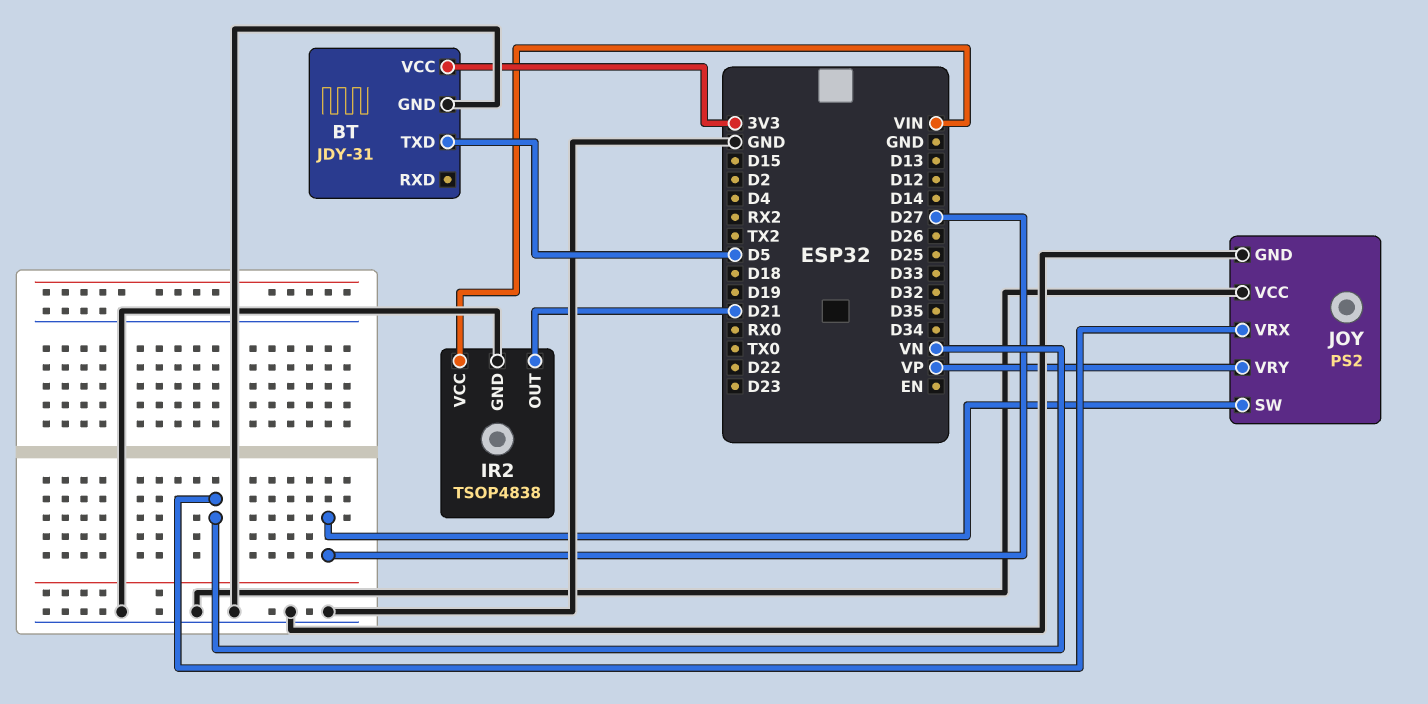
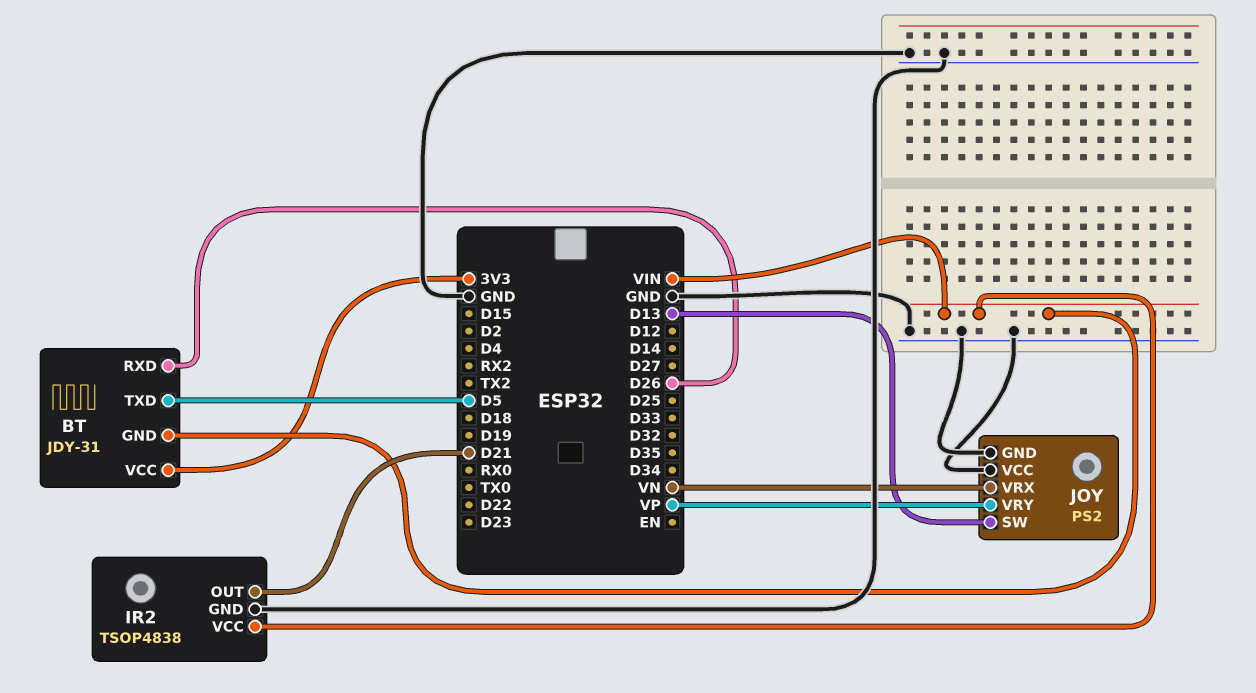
BT pin GND: GND -> VIN
BT pin RXD: none -> D26
JOY pin SW: D27 -> D13

